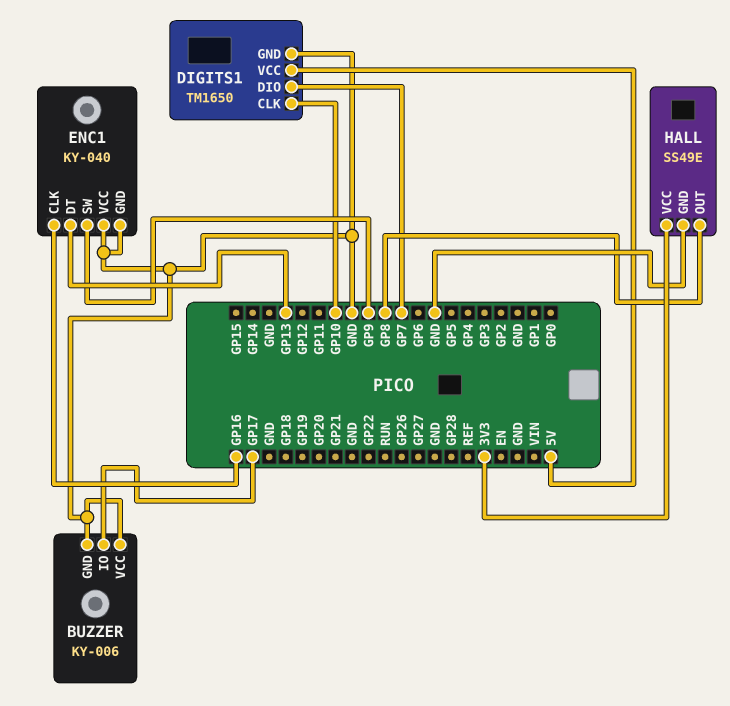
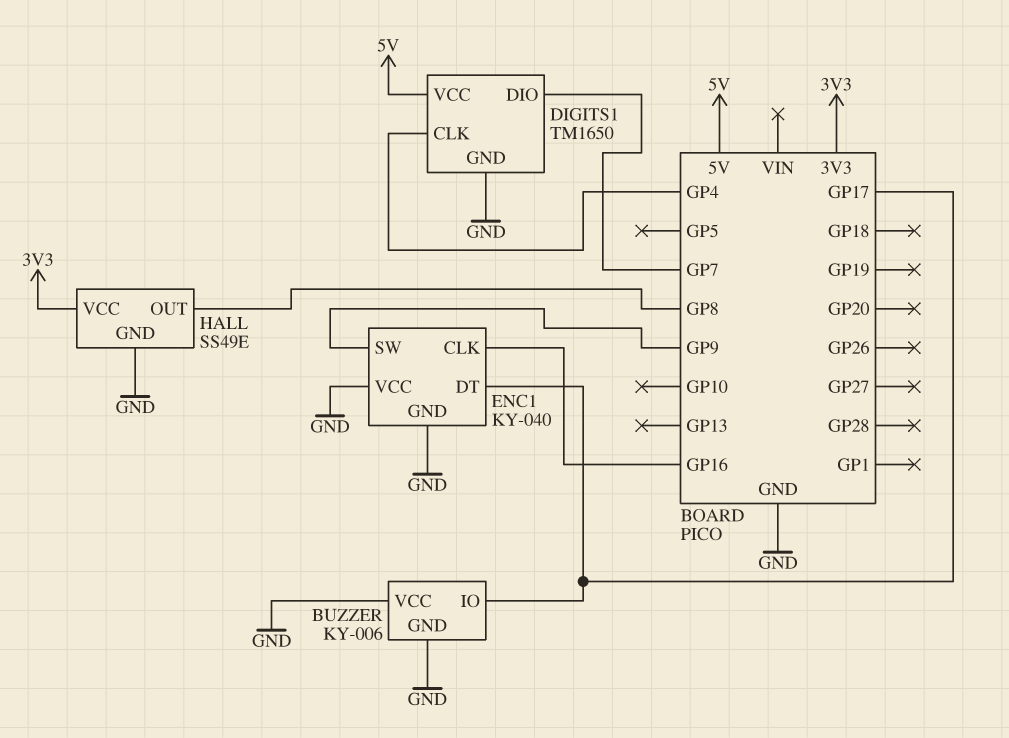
DIGITS1 pin CLK: GP10 -> GP4
ENC1 pin DT: GP13 -> GP17

